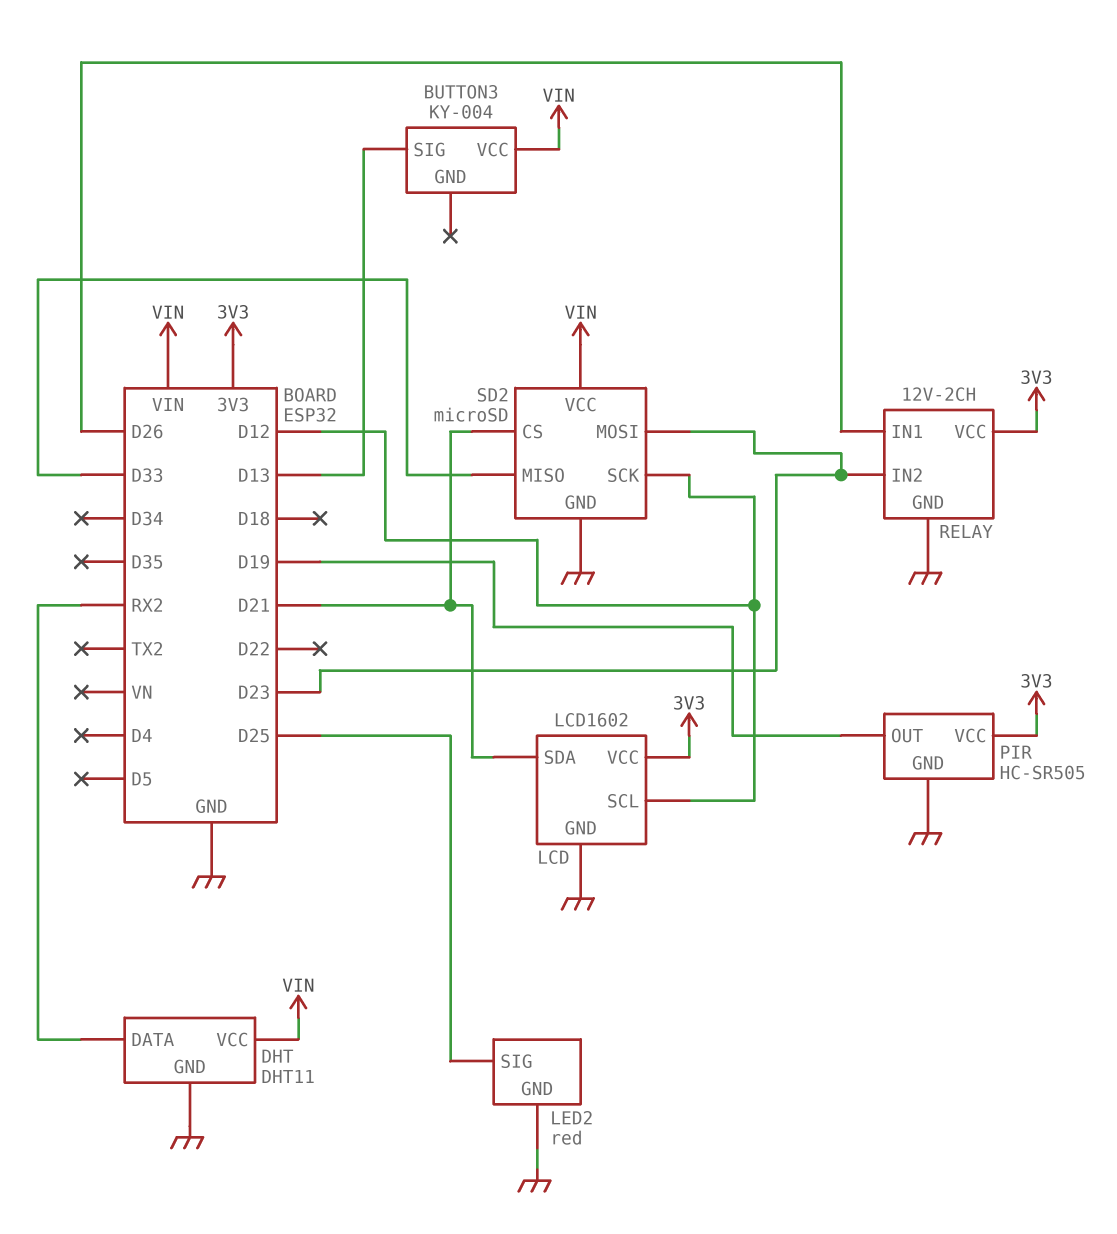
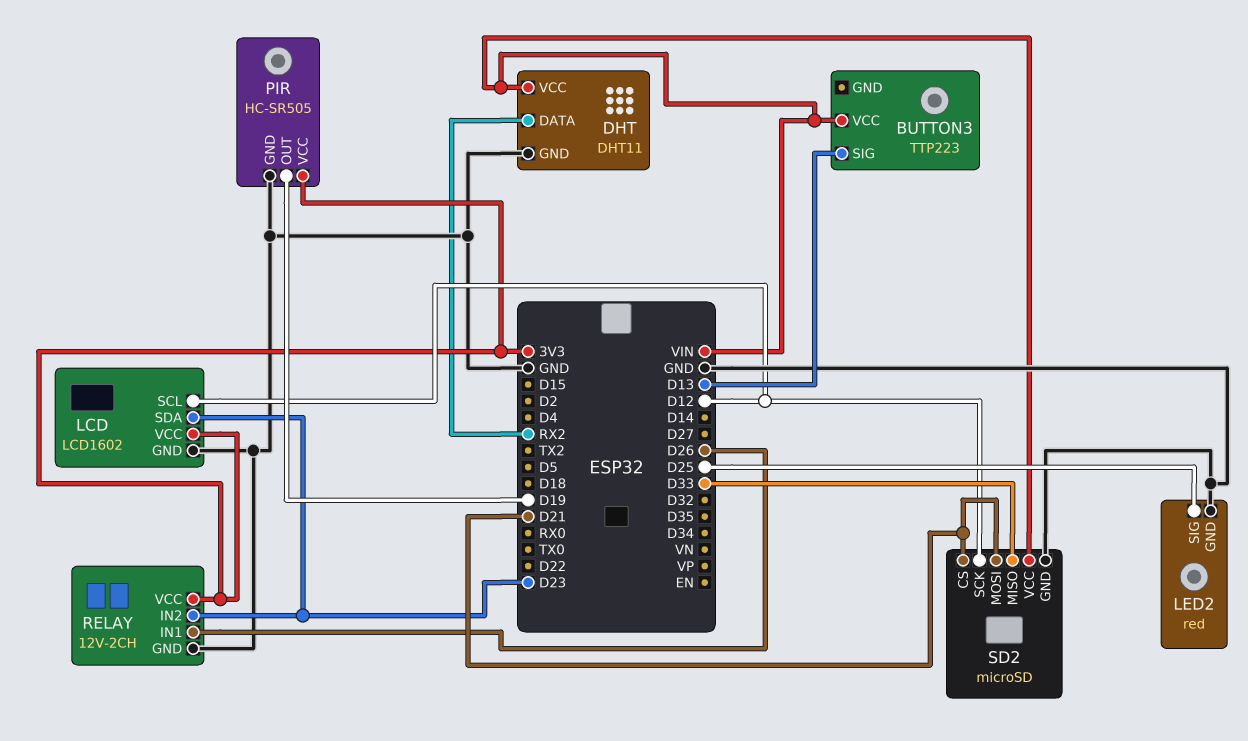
BUTTON3: KY-004 -> TTP223
LCD pin SDA: D21 -> D23
SD2 pin MOSI: D23 -> D21

